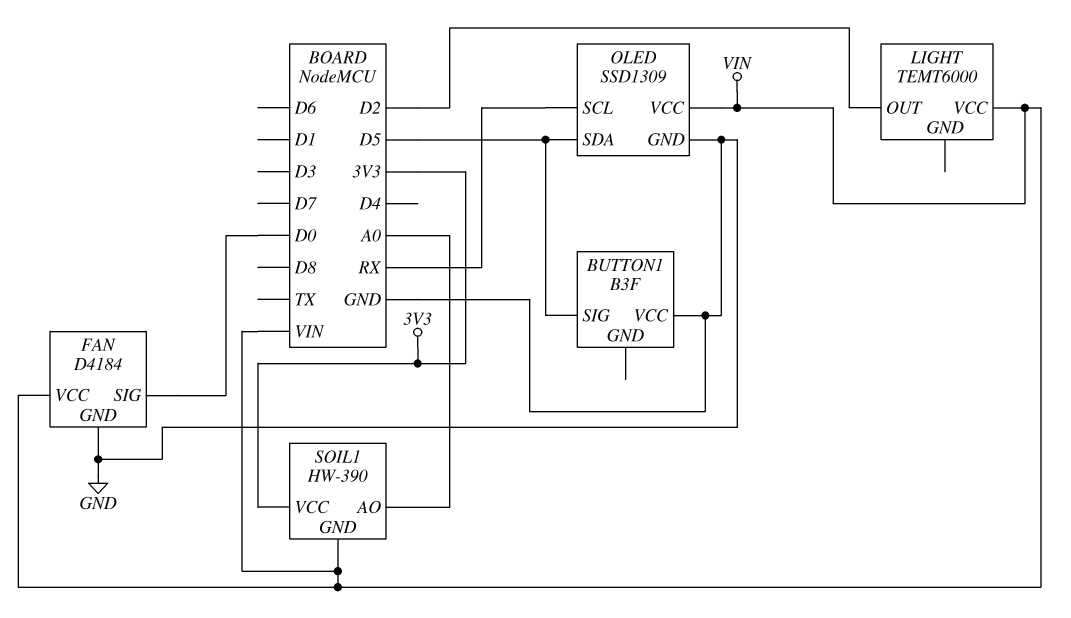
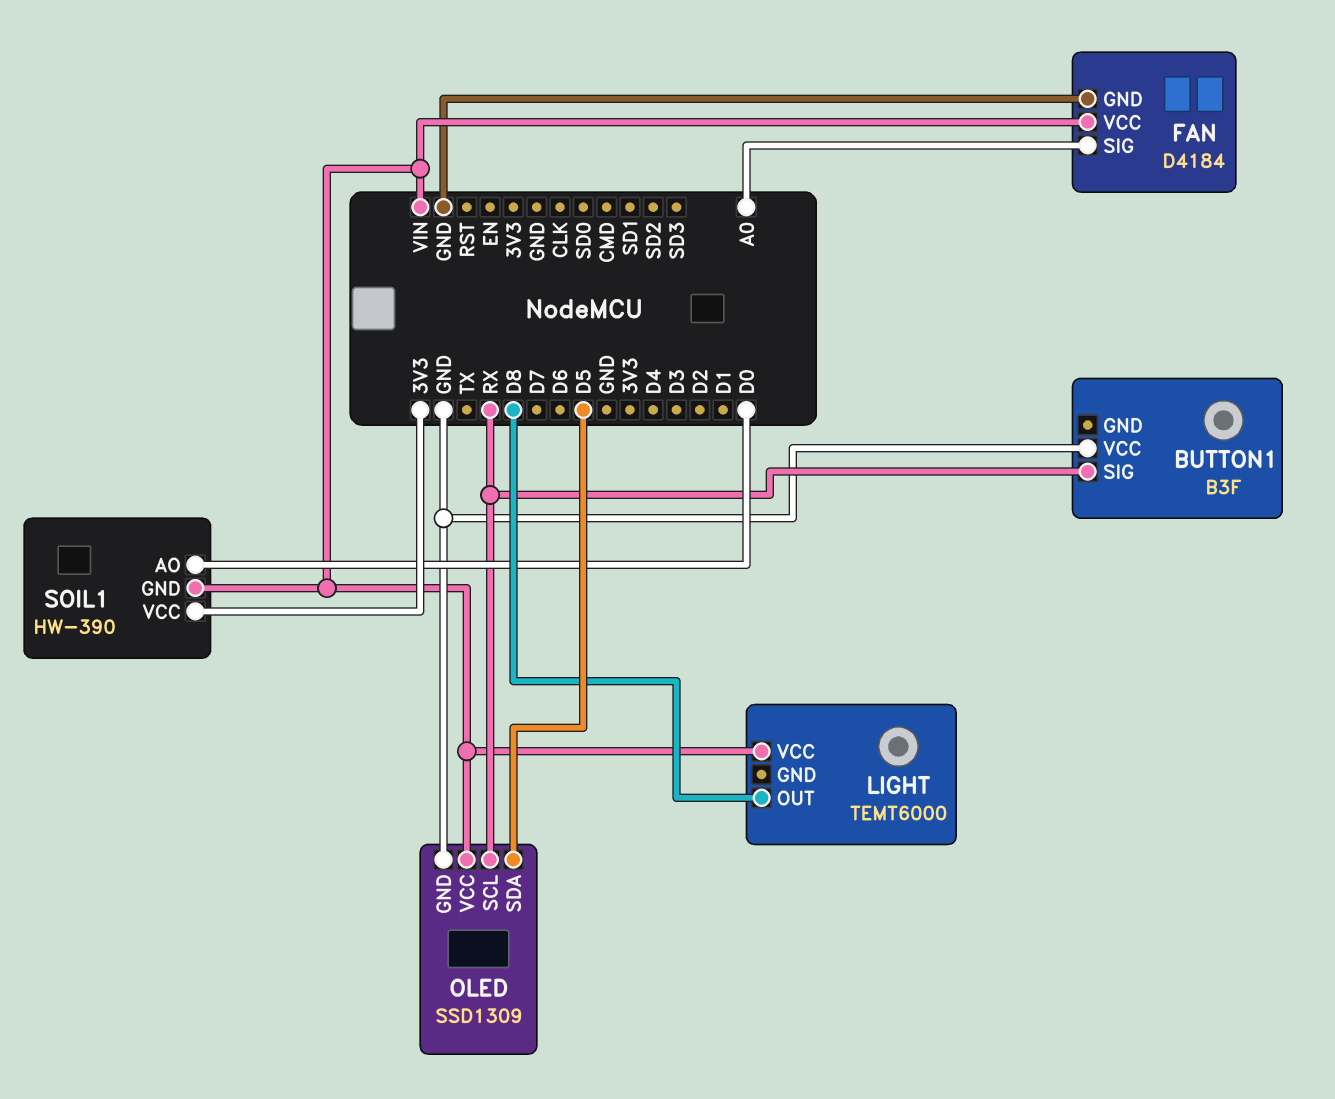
BUTTON1 pin SIG: D5 -> RX
FAN pin SIG: D0 -> A0
LIGHT pin OUT: D2 -> D8
SOIL1 pin AO: A0 -> D0

